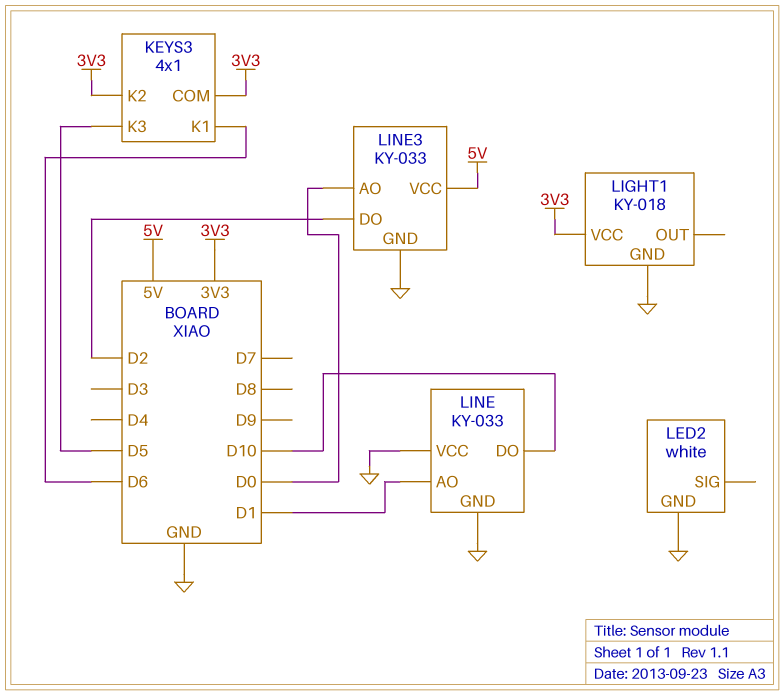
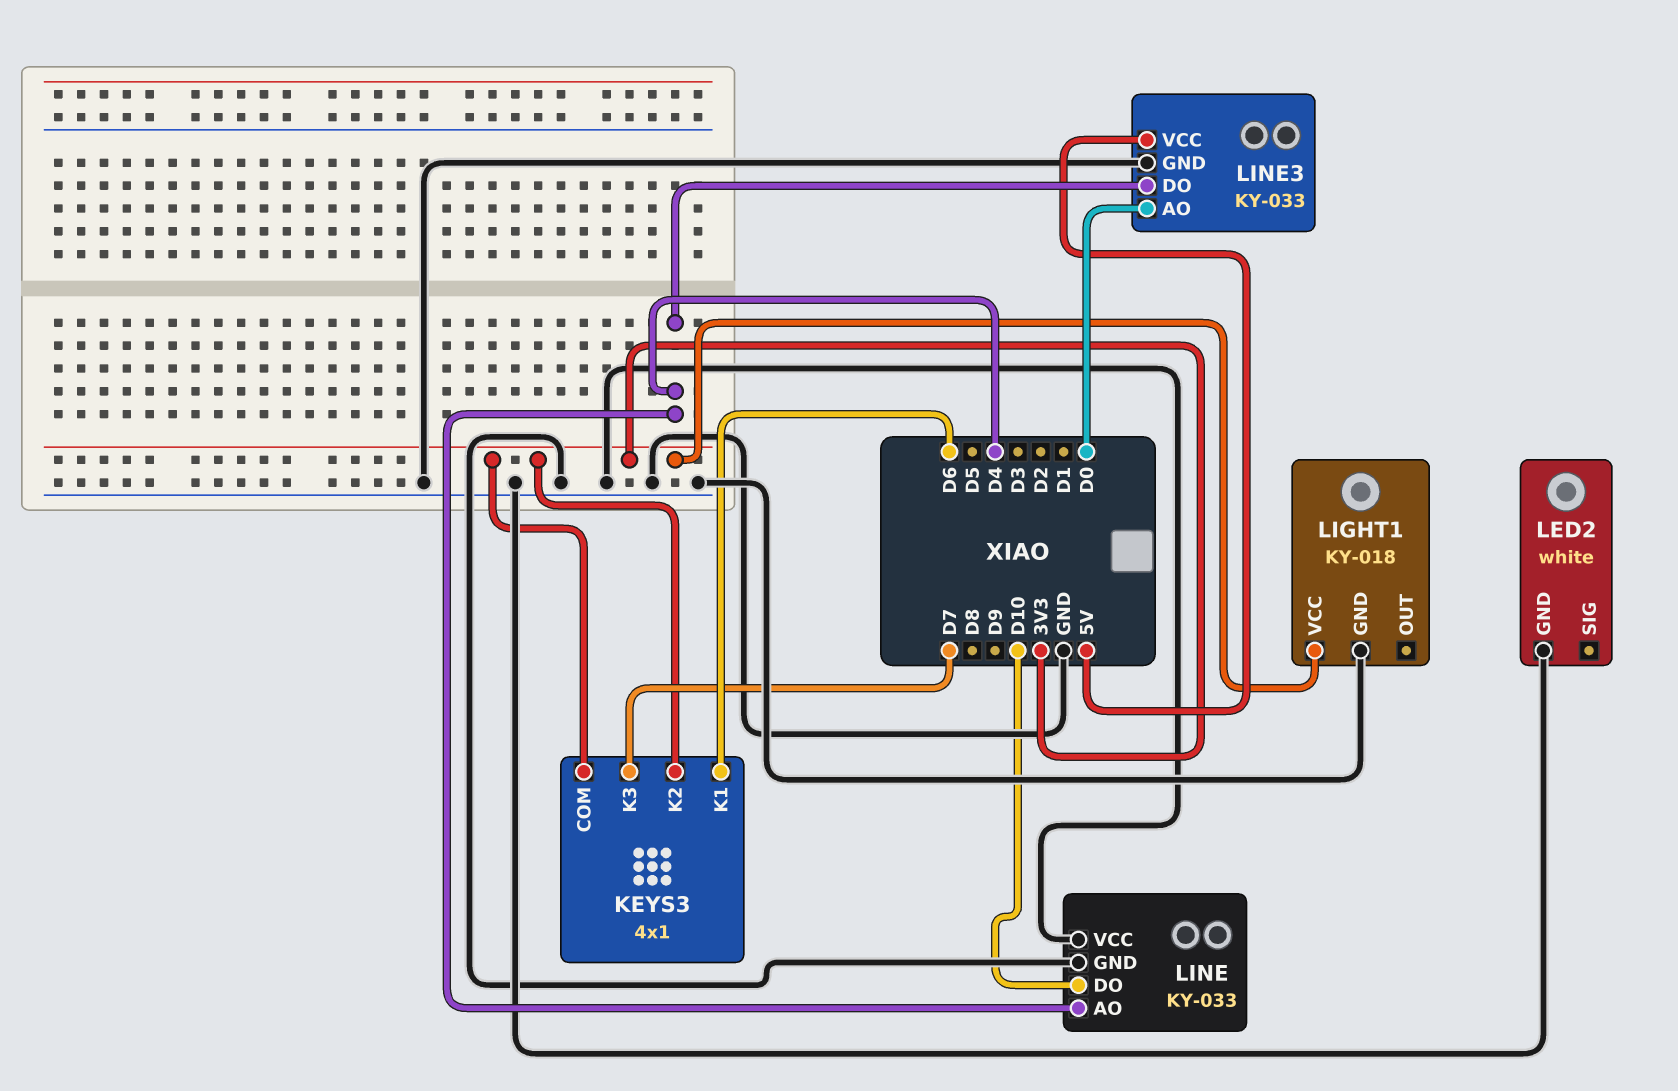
KEYS3 pin K3: D5 -> D7
LINE pin AO: D1 -> D4
LINE3 pin DO: D2 -> D4

